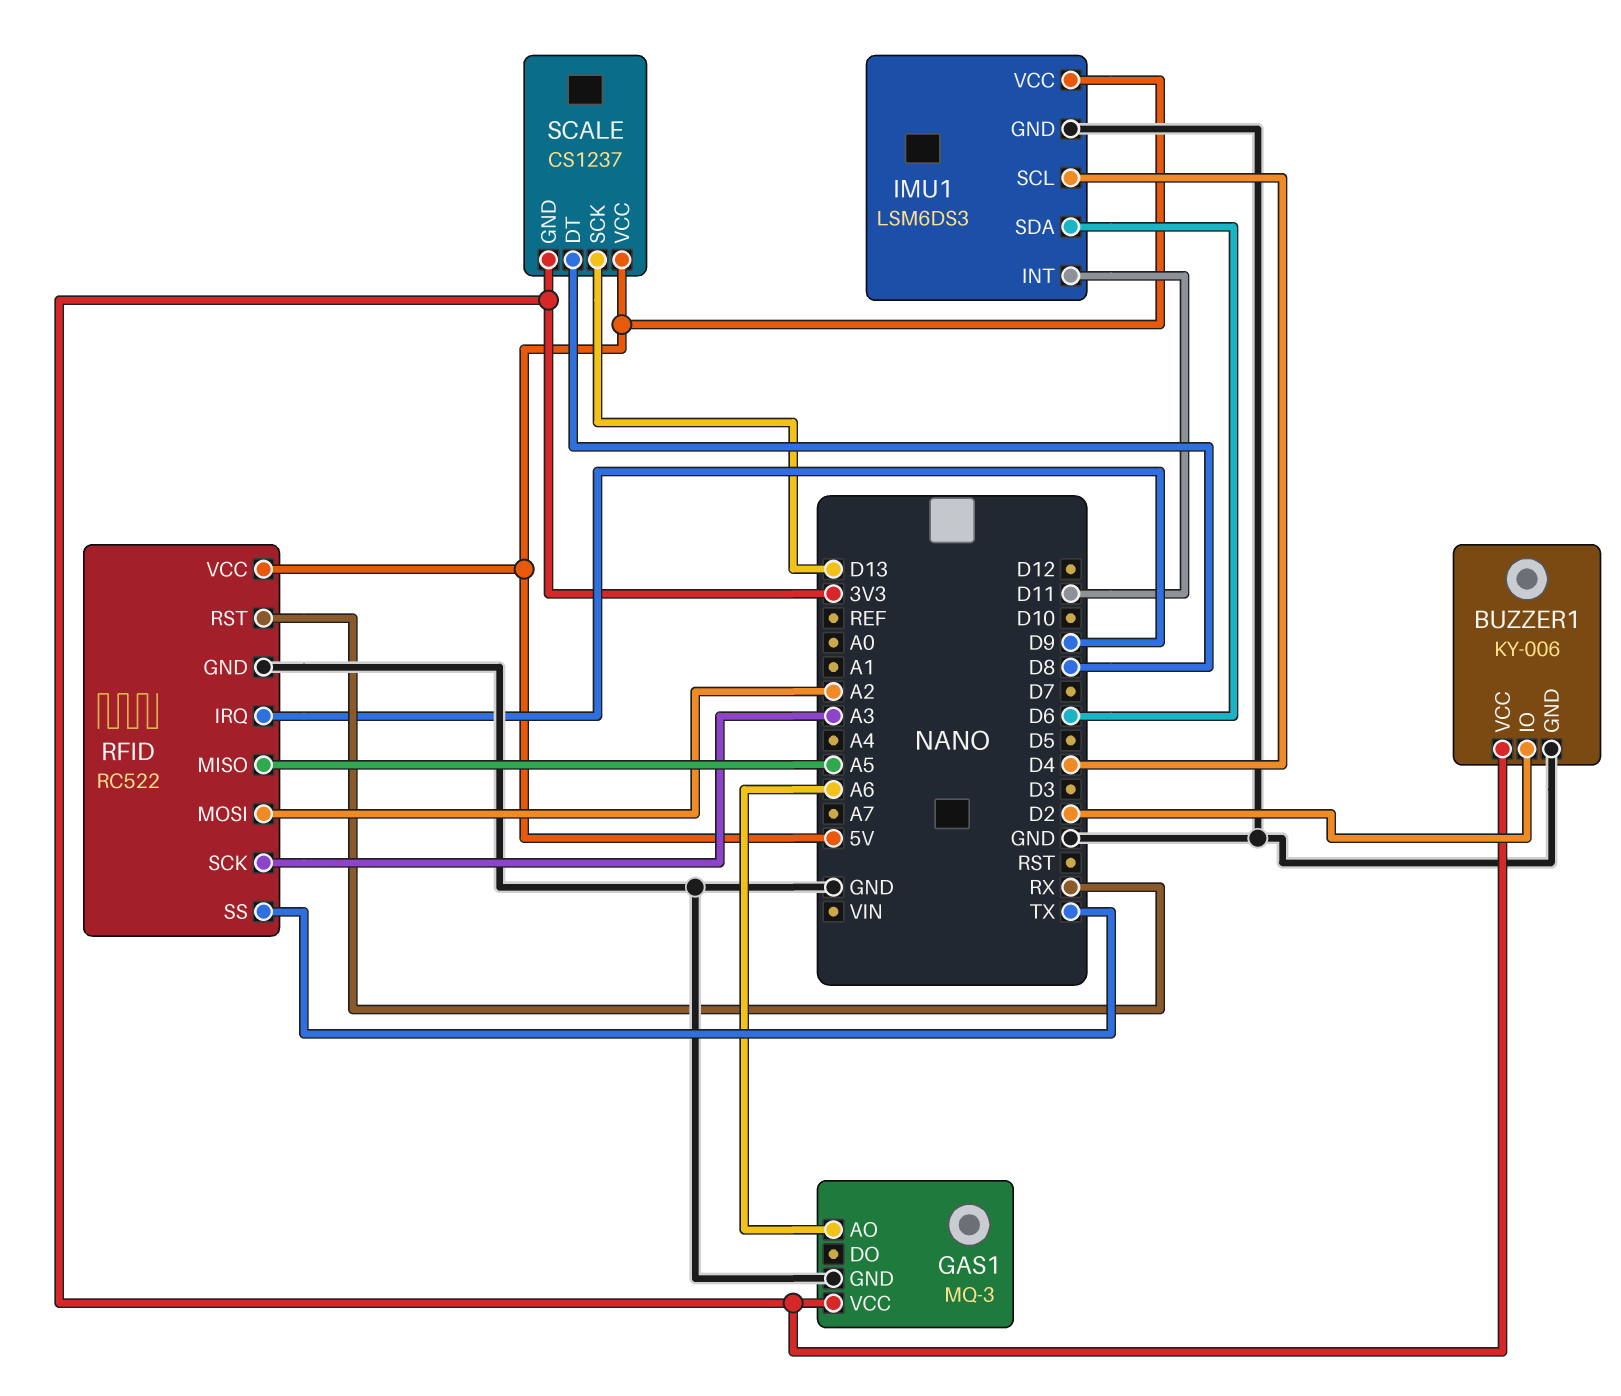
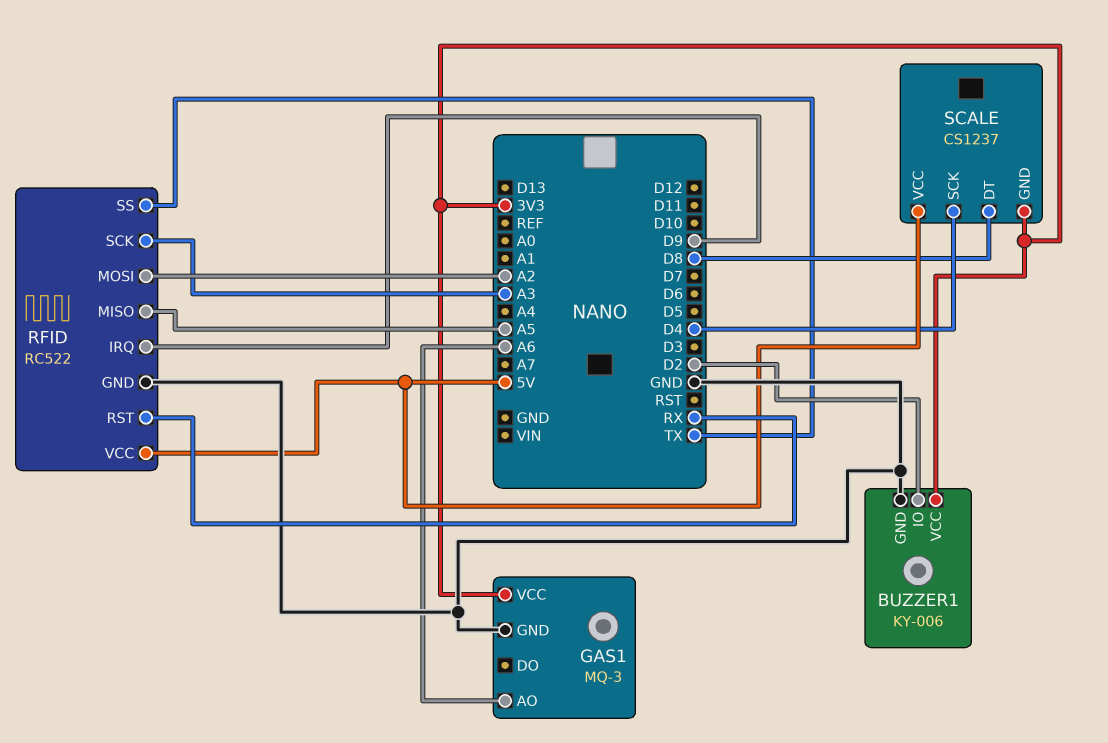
IMU1: LSM6DS3 -> none
IMU1 pin GND: GND -> none
IMU1 pin INT: D11 -> none
IMU1 pin SCL: D4 -> none
IMU1 pin SDA: D6 -> none
IMU1 pin VCC: 5V -> none
SCALE pin SCK: D13 -> D4

